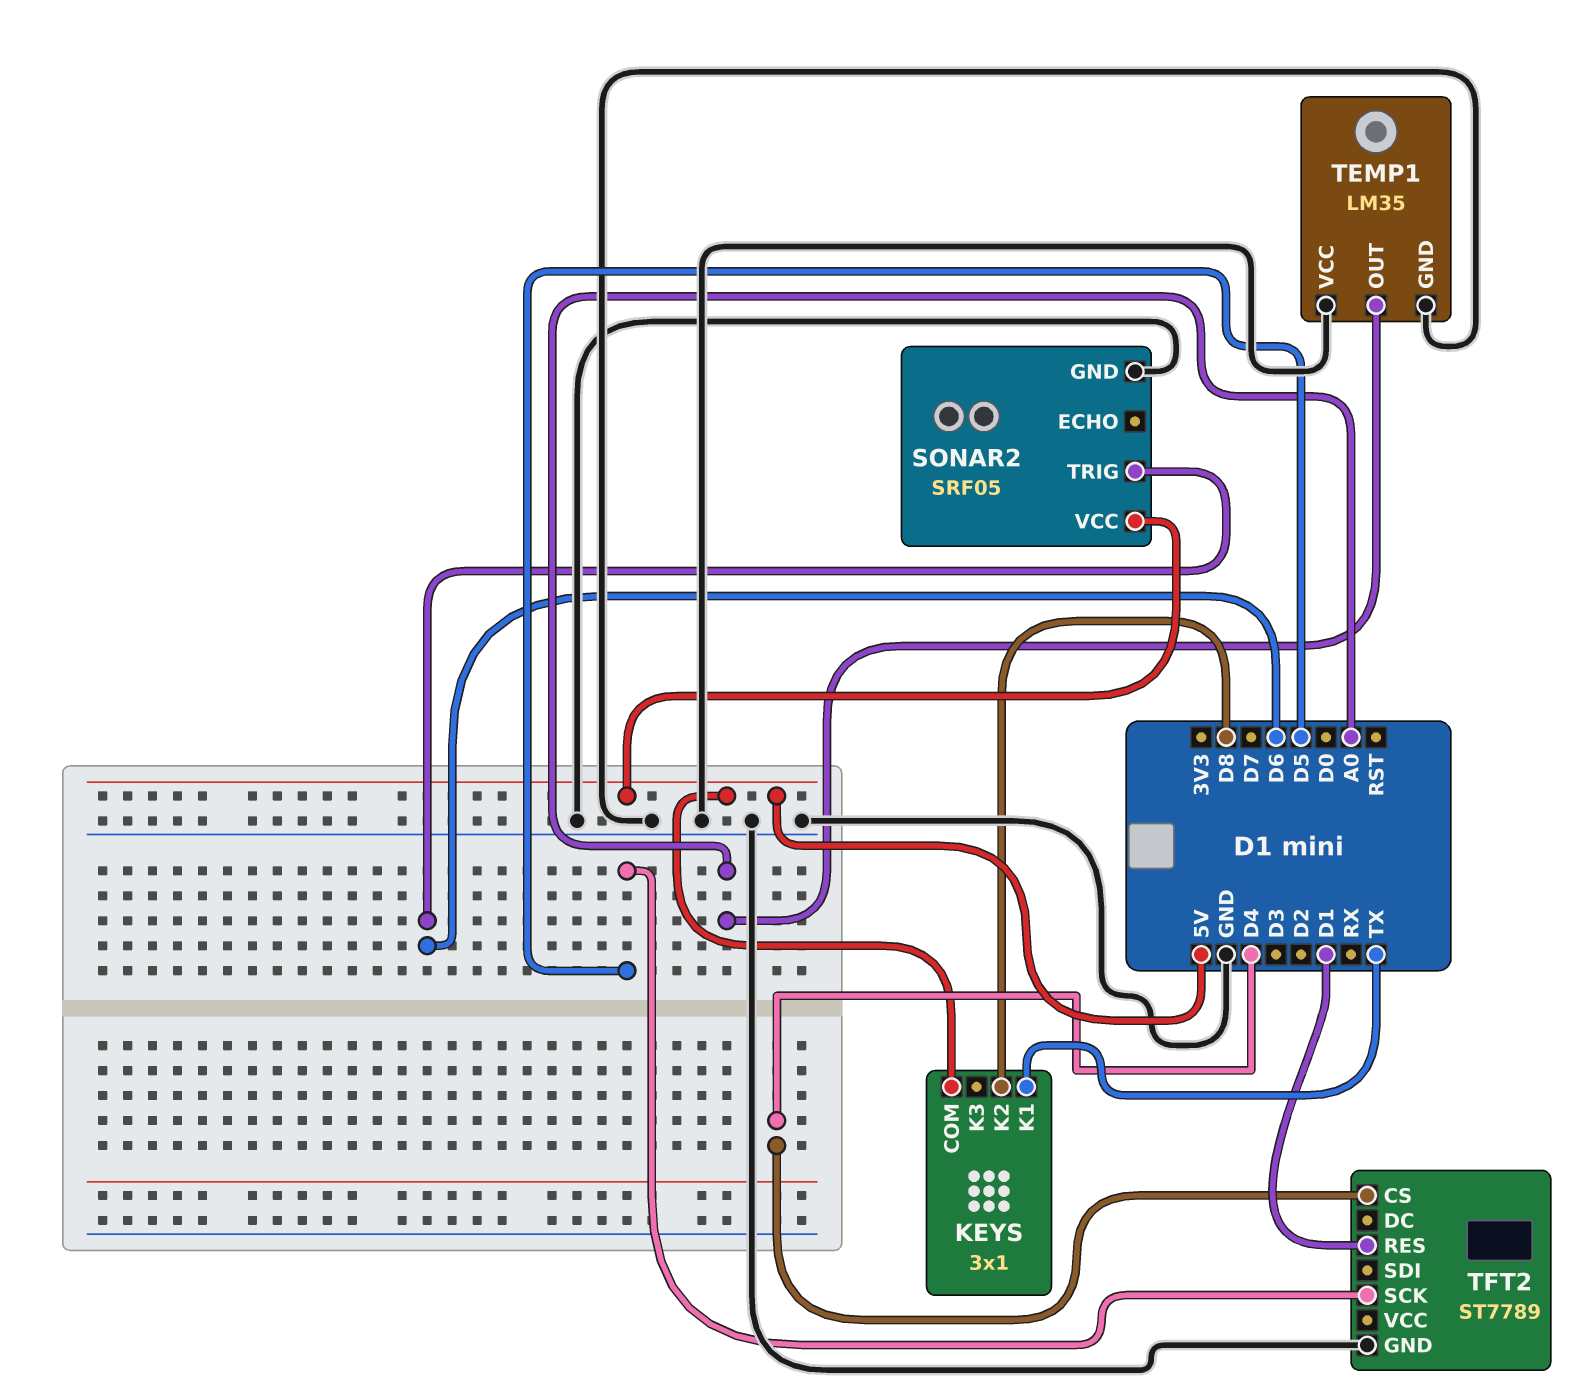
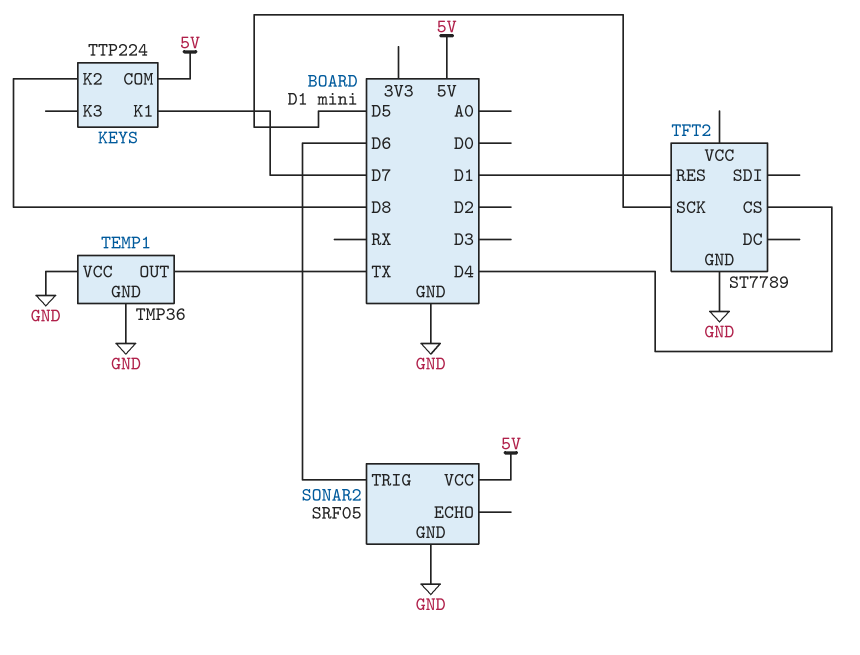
KEYS: 3x1 -> TTP224
KEYS pin K1: TX -> D7
TEMP1: LM35 -> TMP36
TEMP1 pin OUT: A0 -> TX

